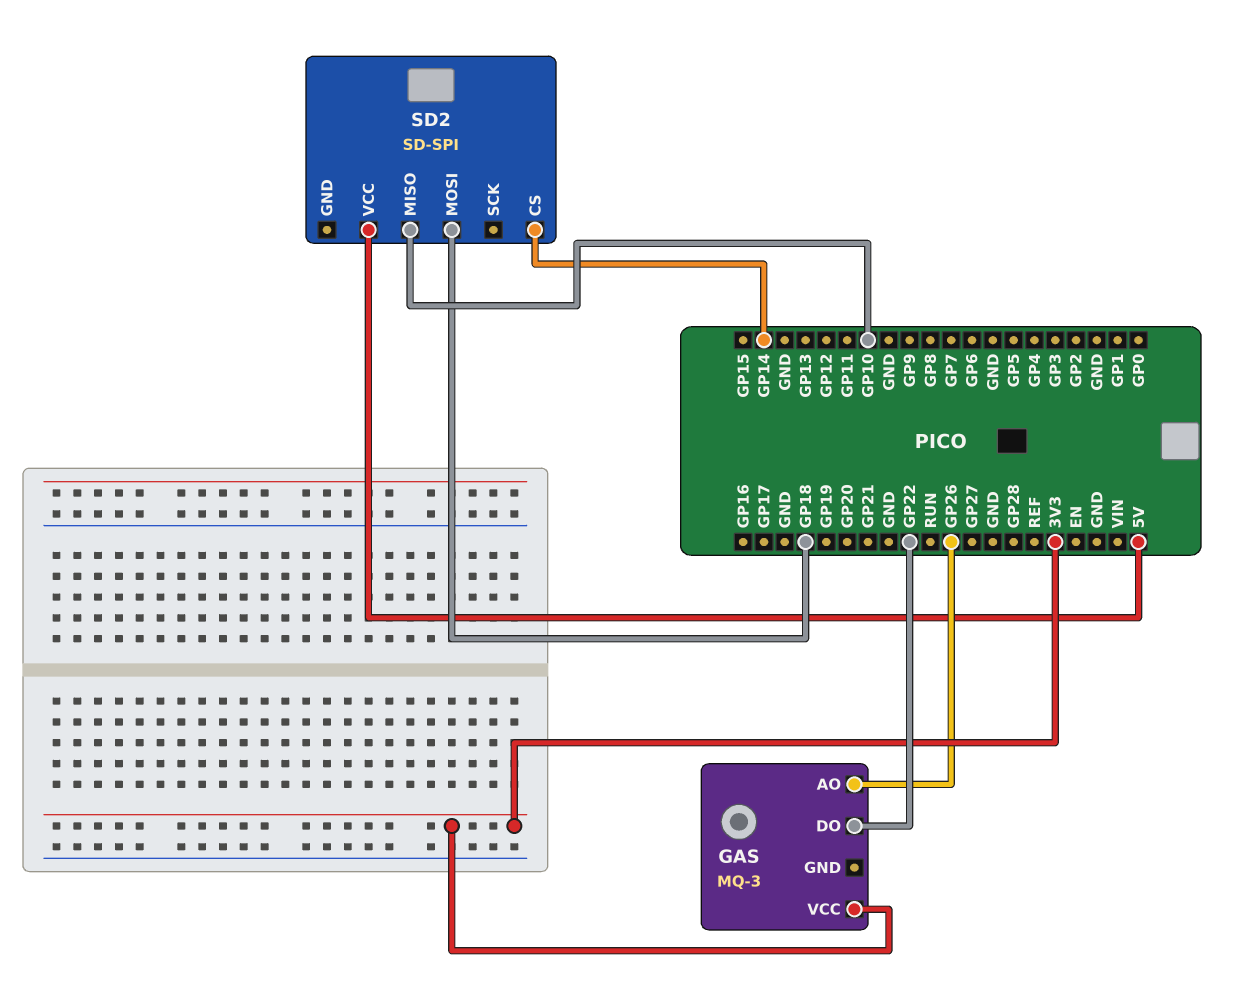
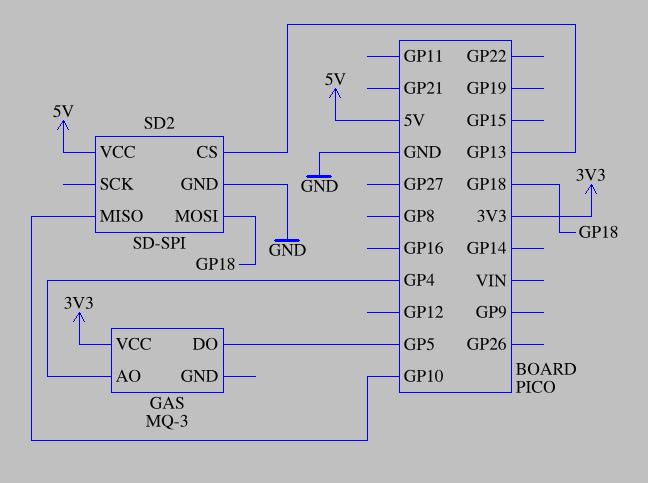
GAS pin AO: GP26 -> GP4
GAS pin DO: GP22 -> GP5
SD2 pin CS: GP14 -> GP13
SD2 pin GND: none -> GND

